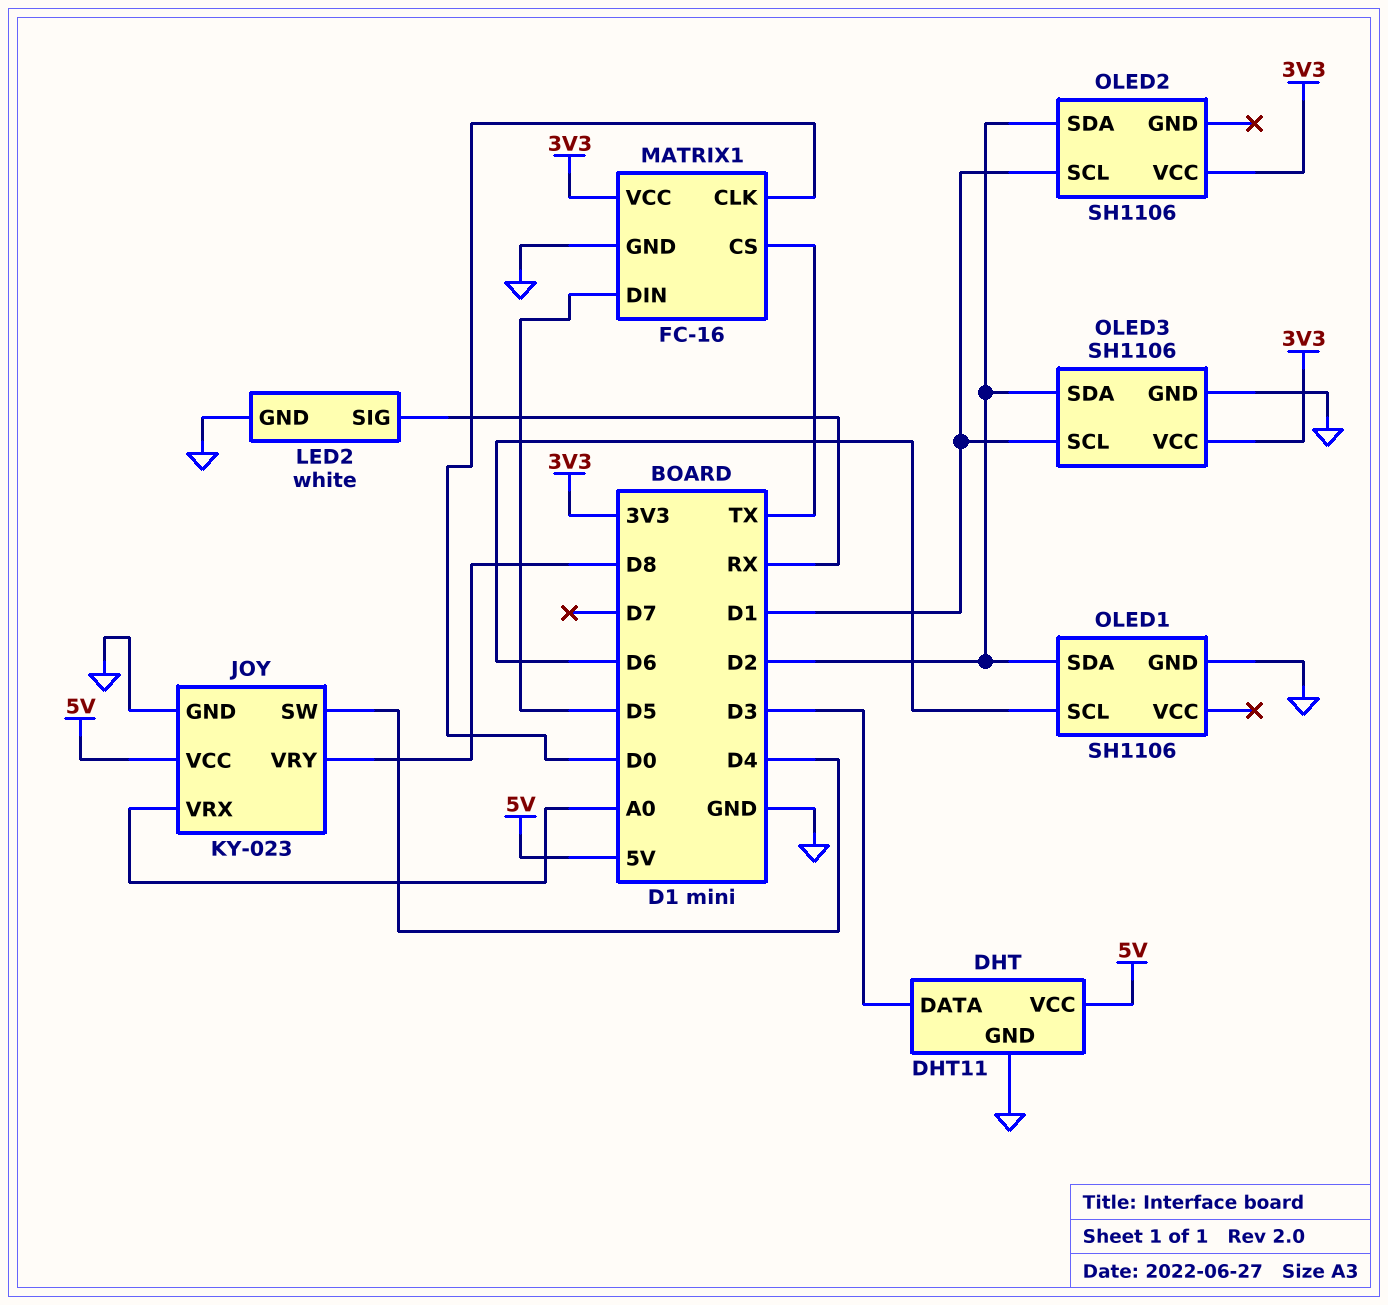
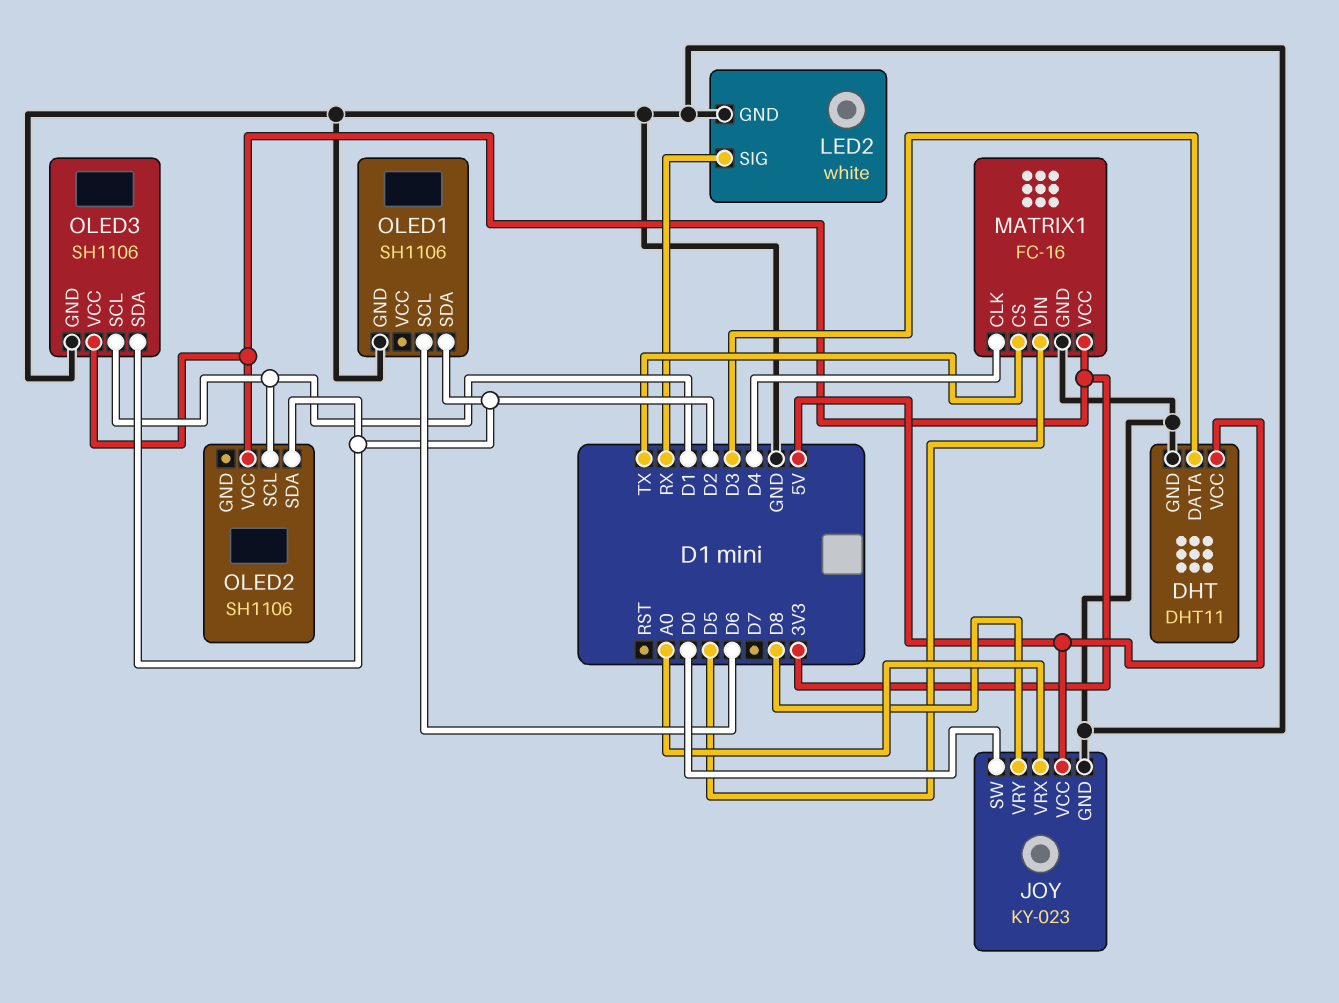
JOY pin SW: D4 -> D0
MATRIX1 pin CLK: D0 -> D4

